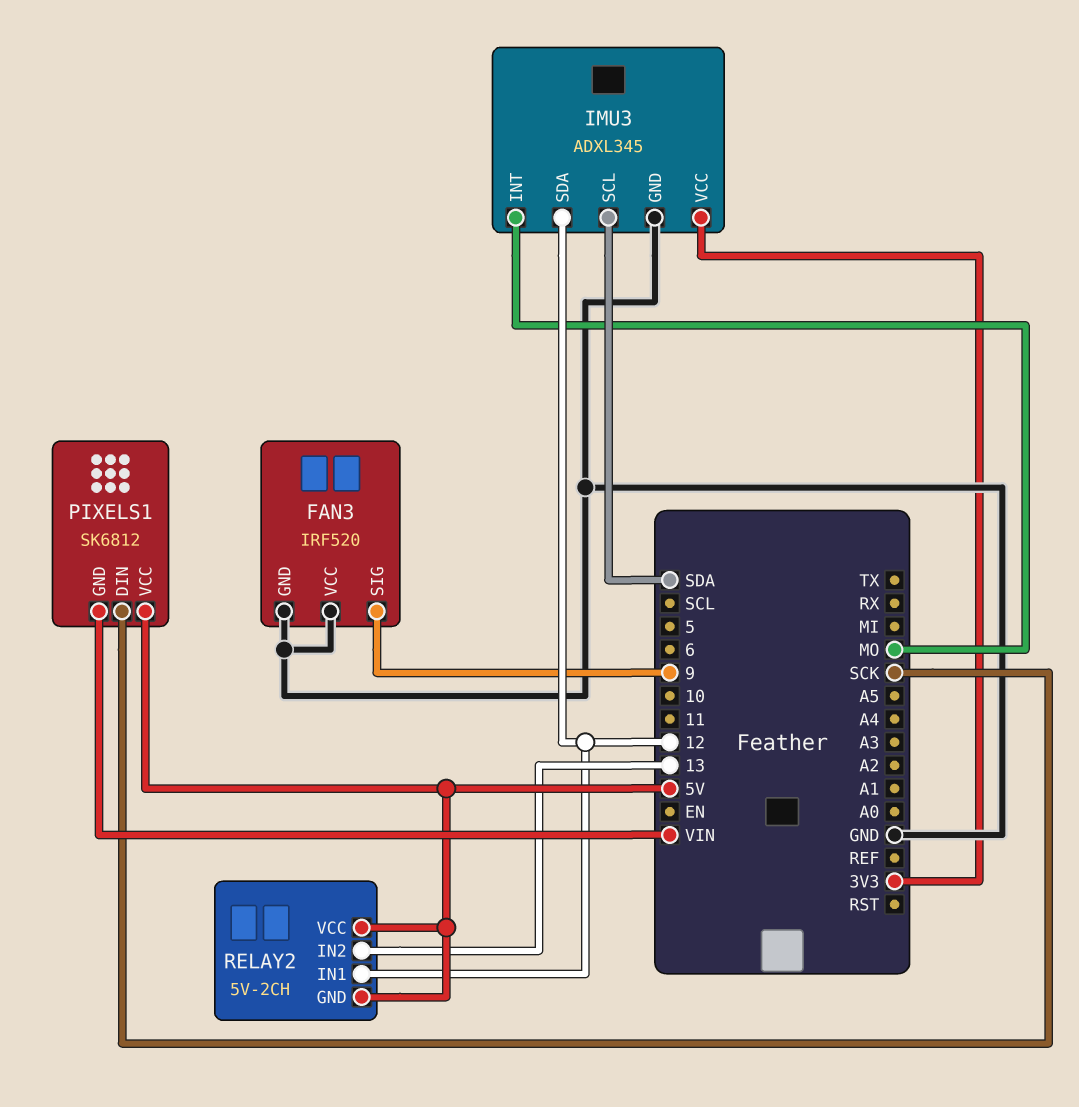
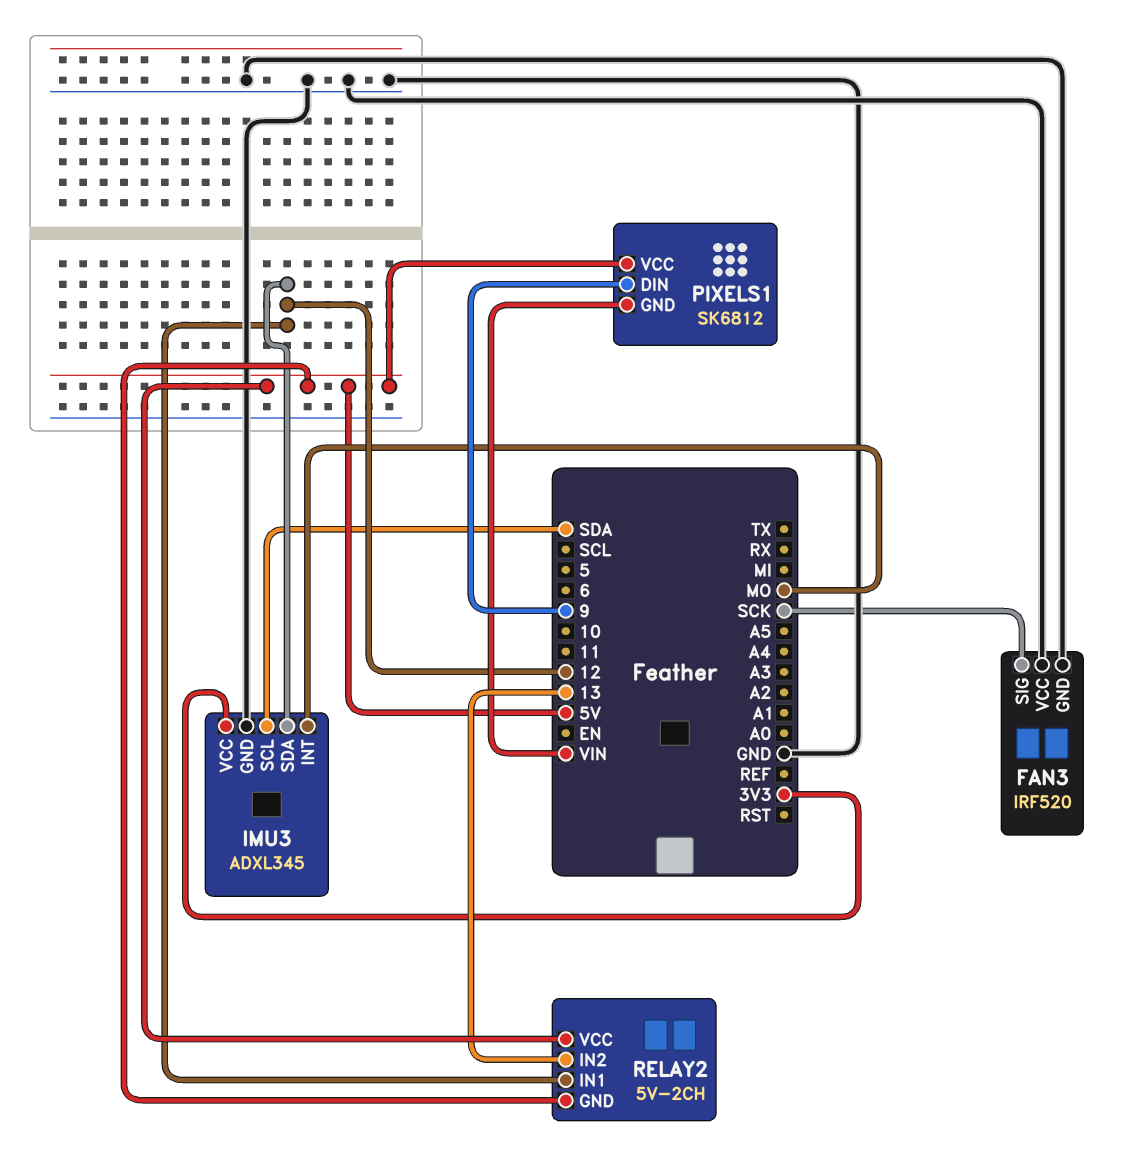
FAN3 pin SIG: 9 -> SCK
PIXELS1 pin DIN: SCK -> 9

